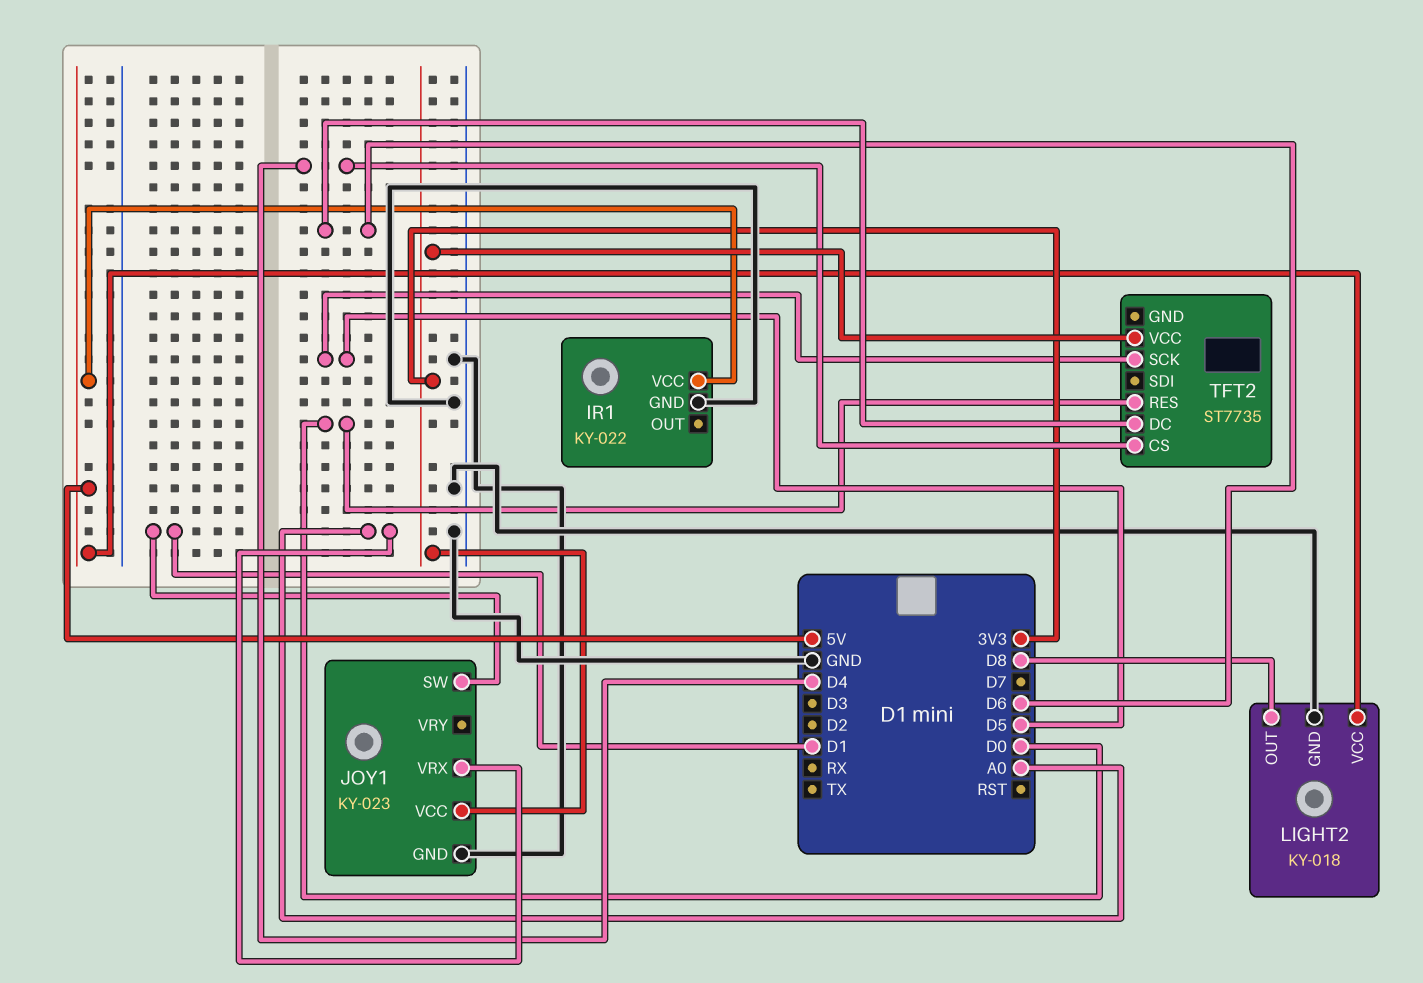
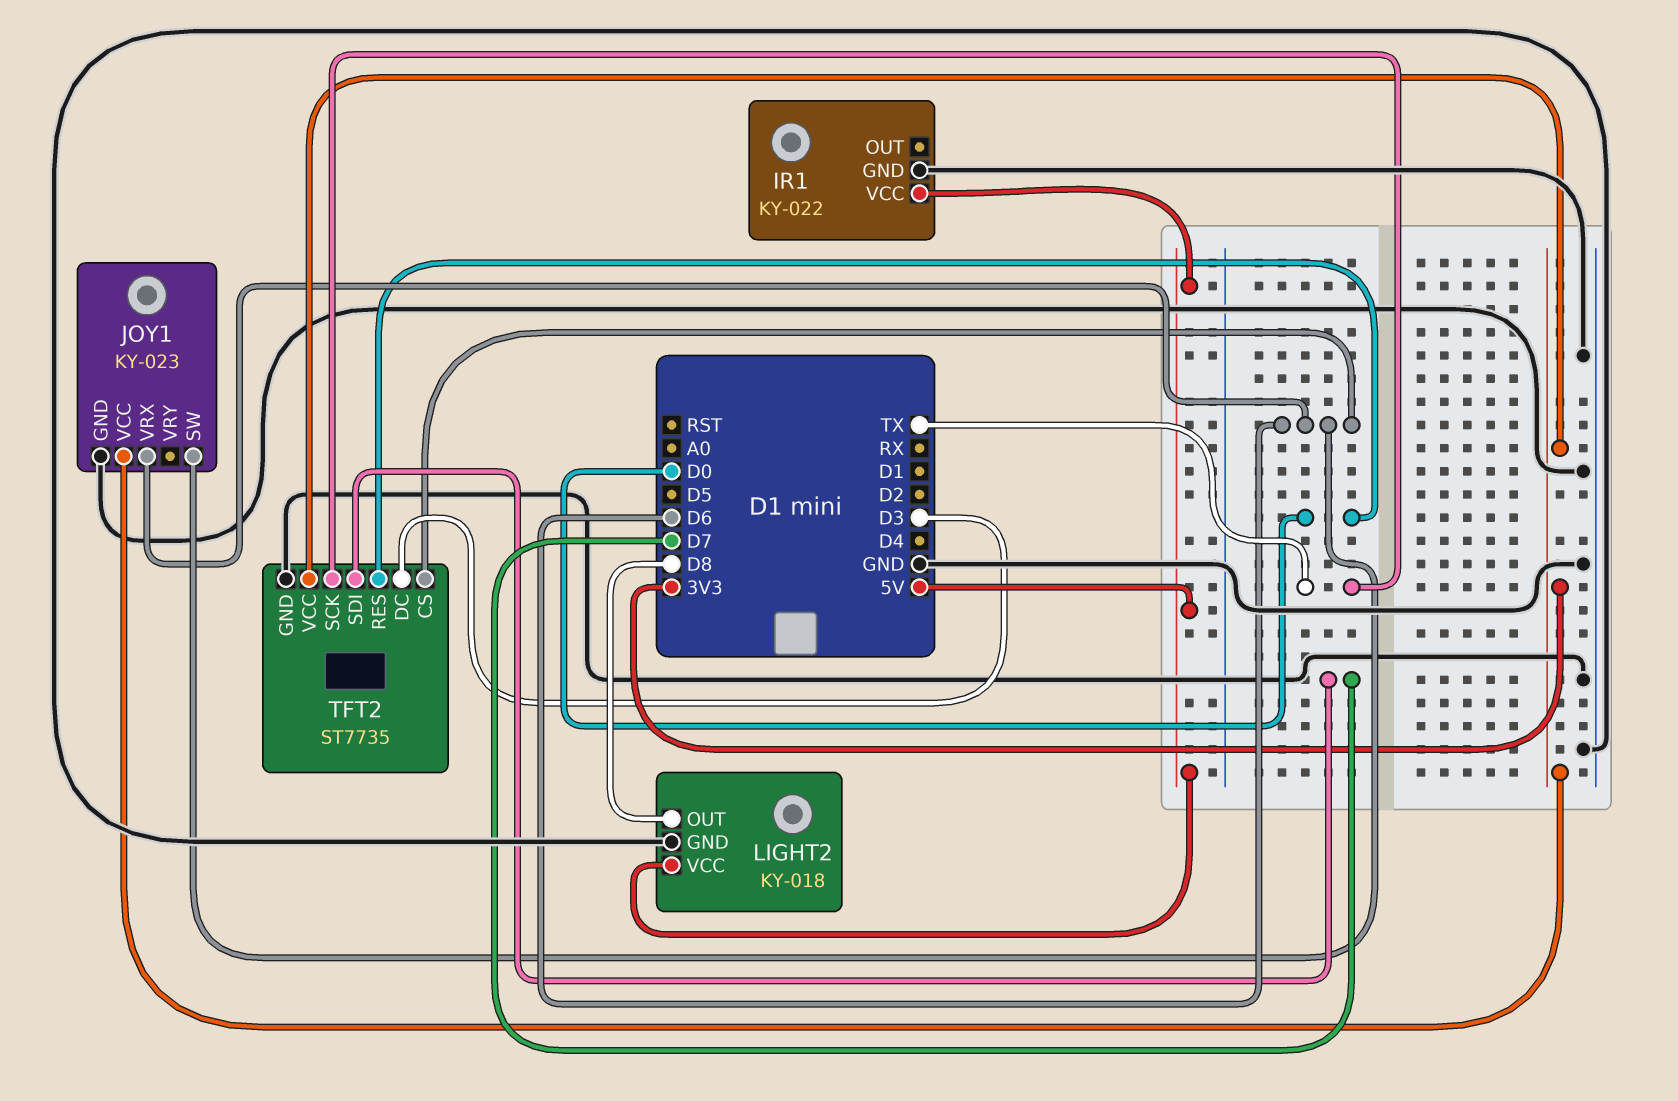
JOY1 pin SW: D1 -> D6
JOY1 pin VRX: A0 -> D6
TFT2 pin CS: D4 -> D6
TFT2 pin DC: D6 -> D3
TFT2 pin GND: none -> GND
TFT2 pin SCK: D5 -> TX
TFT2 pin SDI: none -> D7

